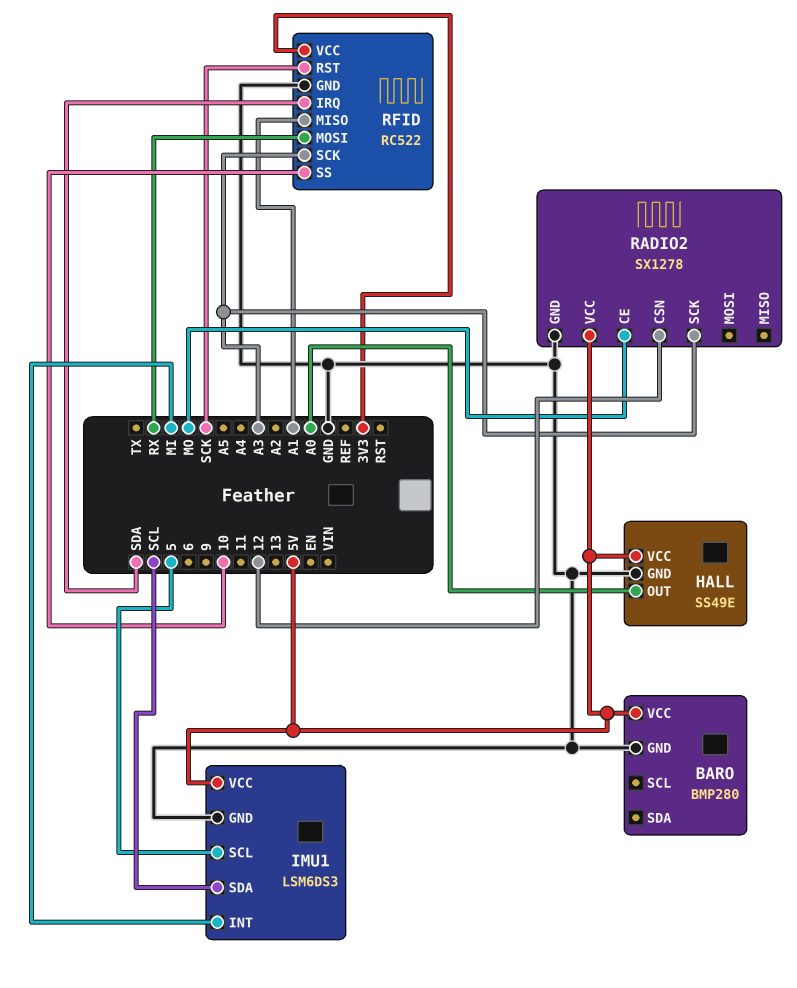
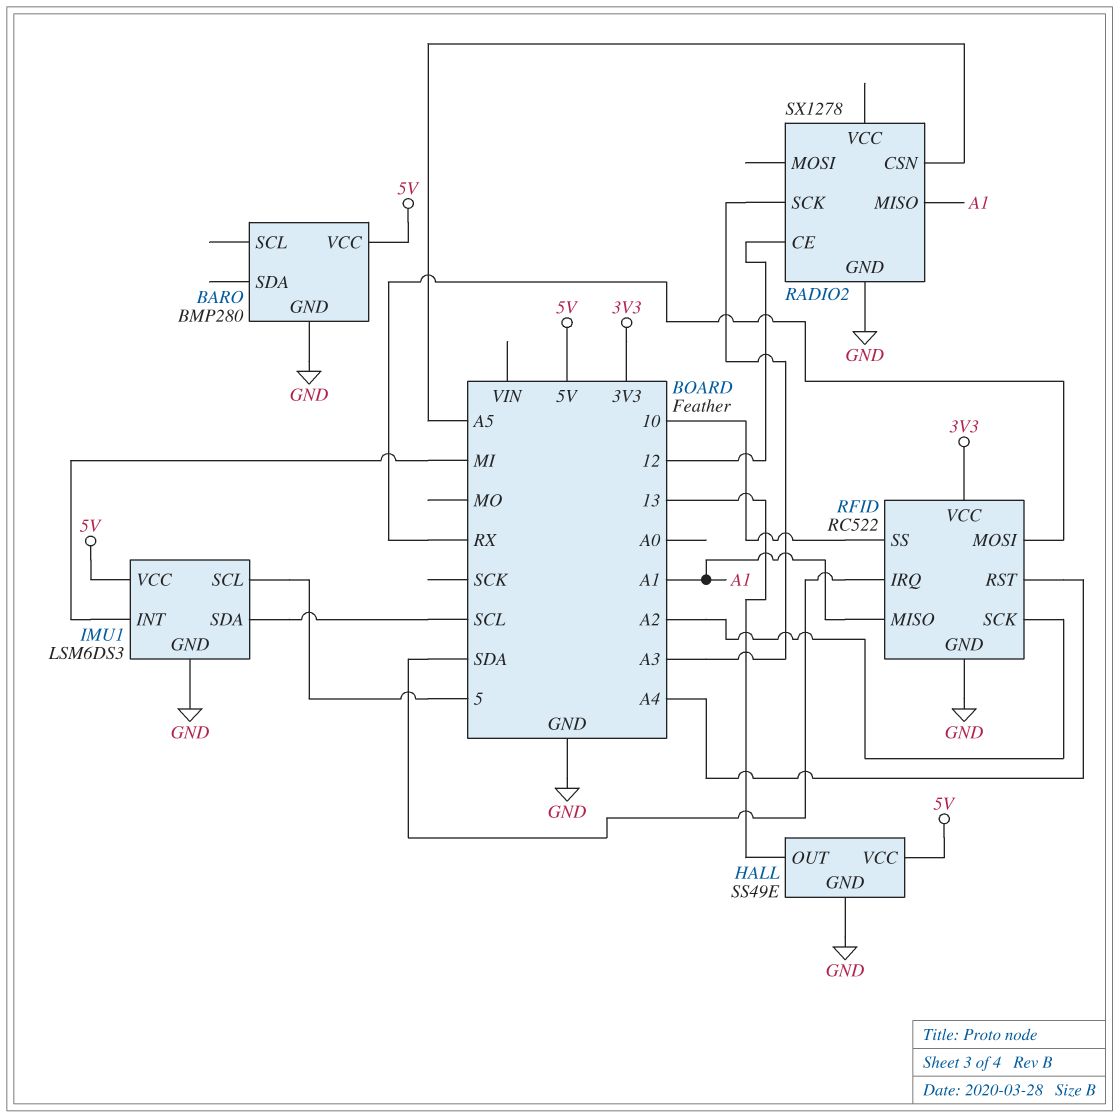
HALL pin OUT: A0 -> 13
RADIO2 pin CE: MO -> 12
RADIO2 pin CSN: 12 -> A5
RADIO2 pin MISO: none -> A1
RADIO2 pin VCC: 5V -> none
RFID pin RST: SCK -> A4
RFID pin SCK: A3 -> A2

